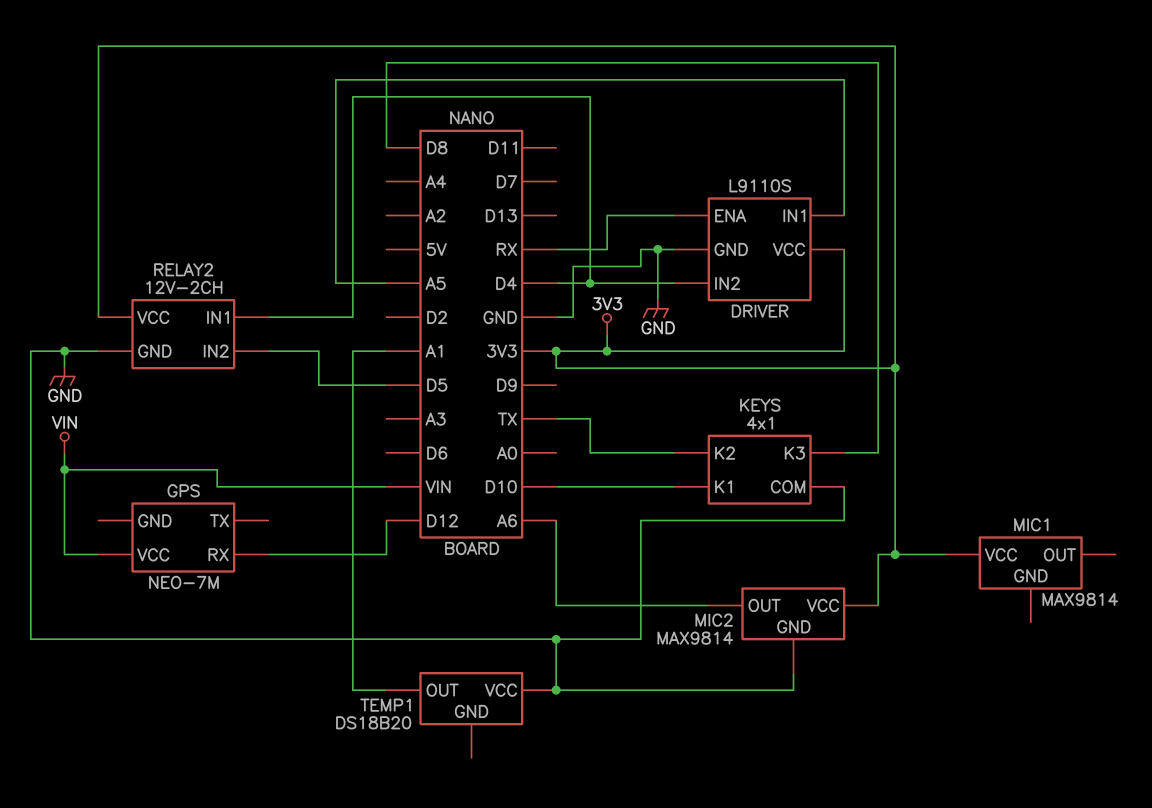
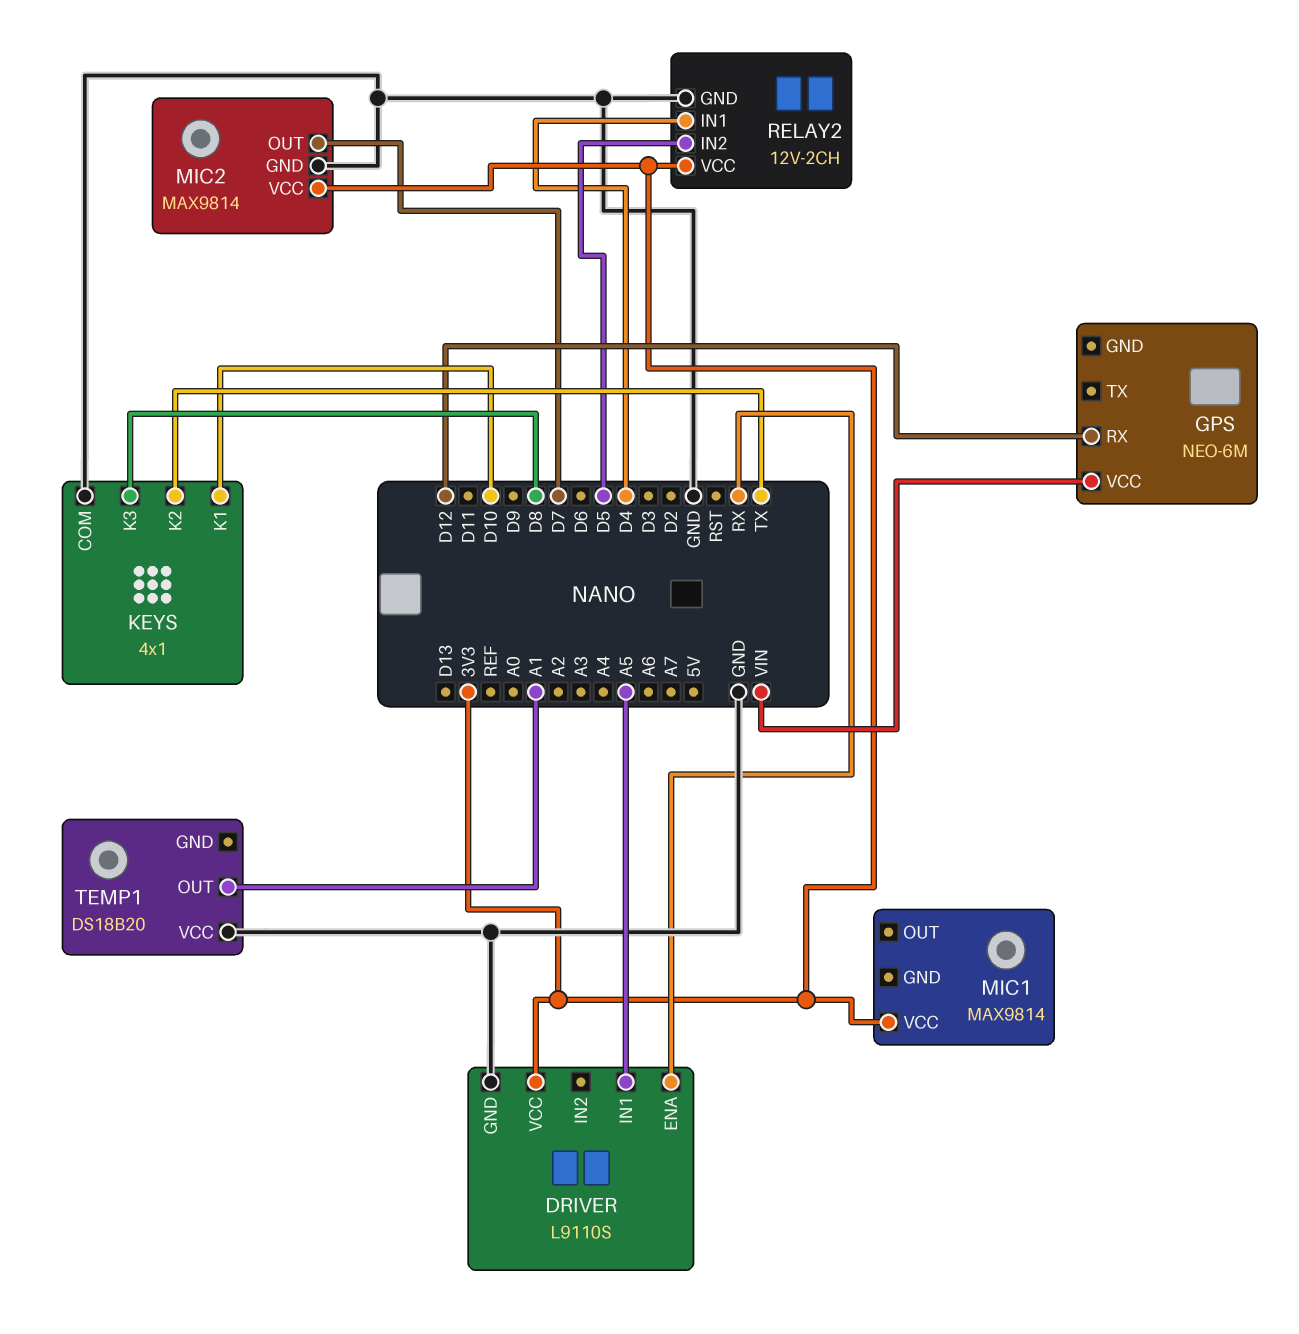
DRIVER pin IN2: D4 -> none
GPS: NEO-7M -> NEO-6M
MIC2 pin OUT: A6 -> D7

